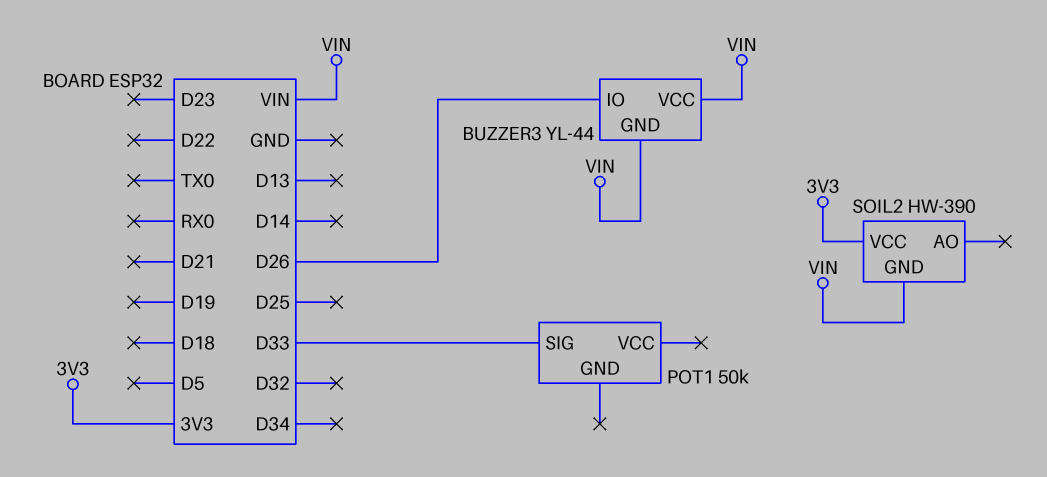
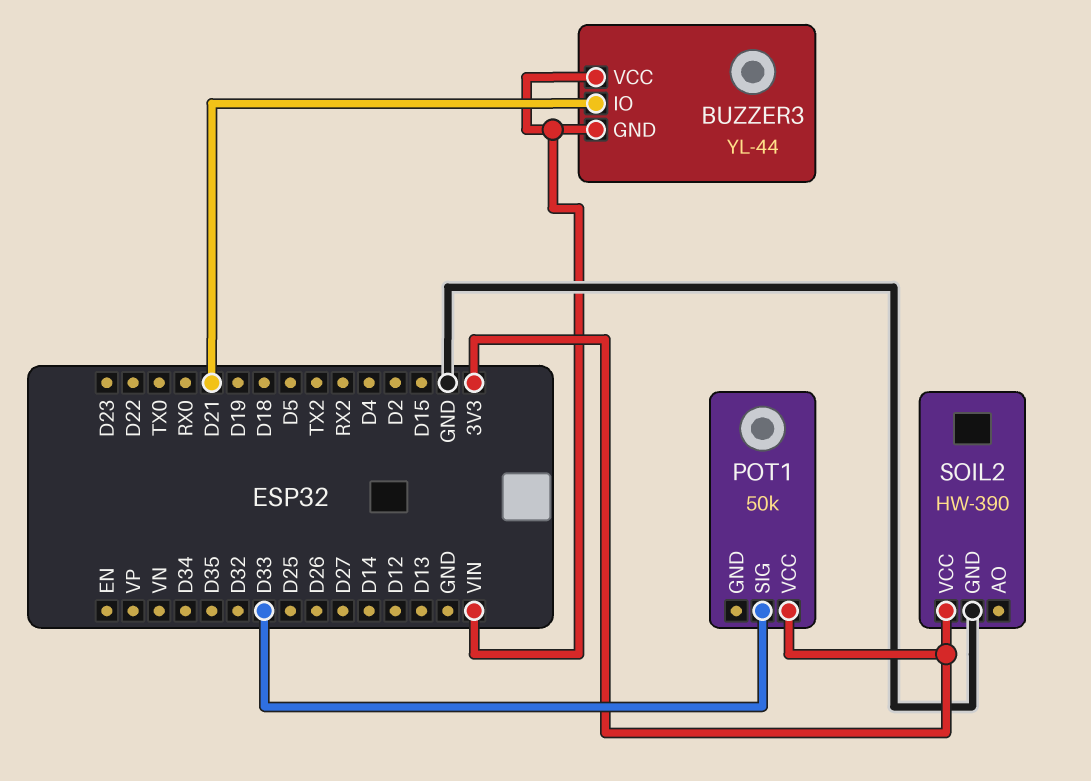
BUZZER3 pin IO: D26 -> D21
POT1 pin VCC: none -> 3V3
SOIL2 pin GND: VIN -> GND

